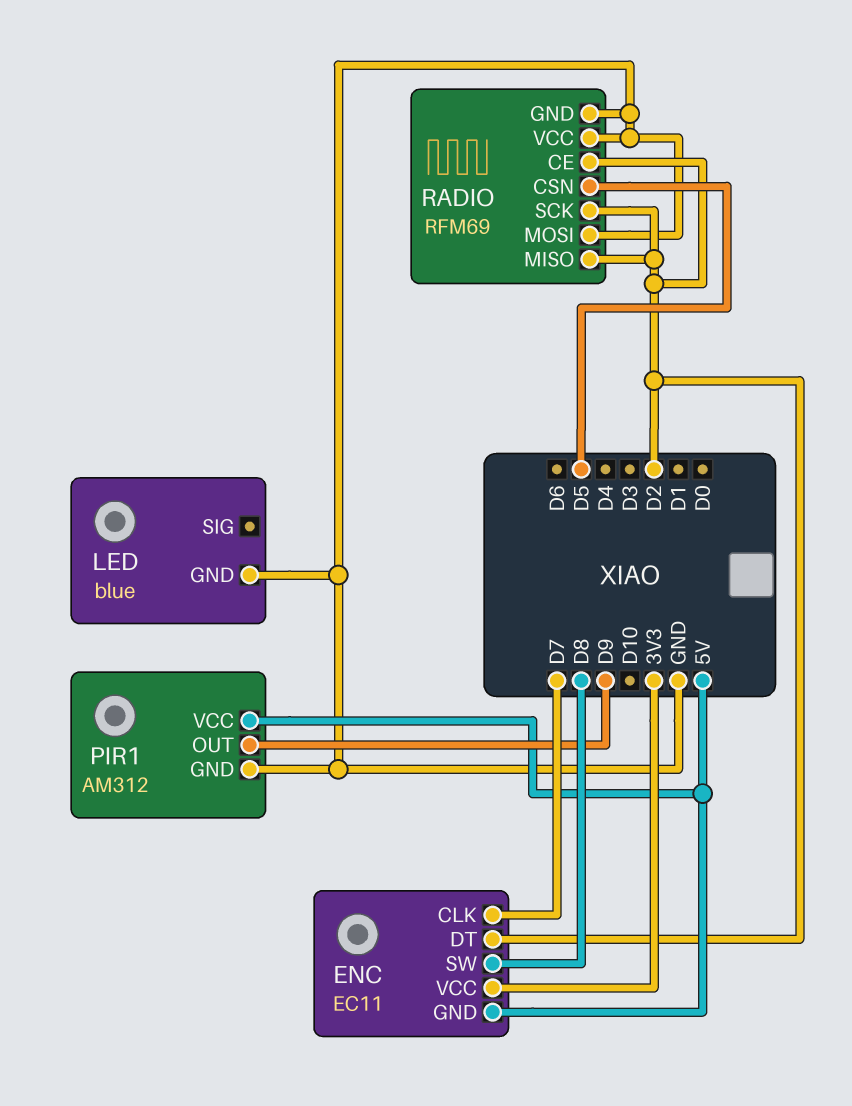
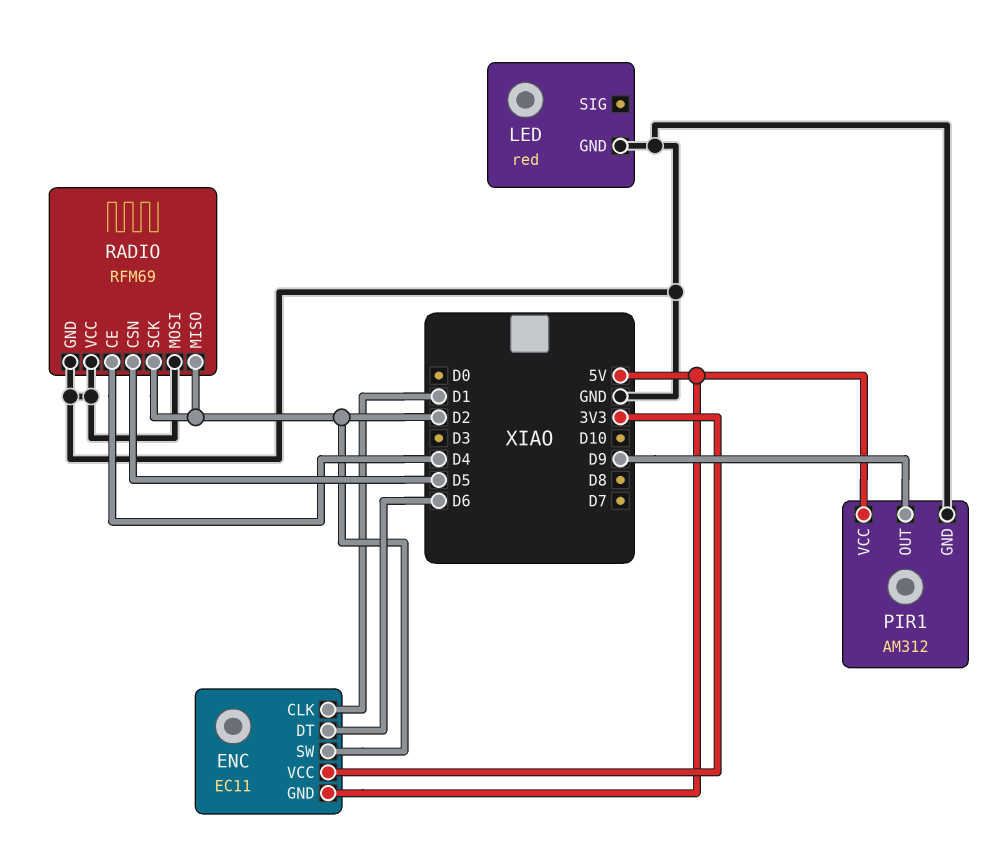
ENC pin CLK: D7 -> D1
ENC pin DT: D2 -> D6
ENC pin SW: D8 -> D2
LED: blue -> red
RADIO pin CE: D2 -> D4

